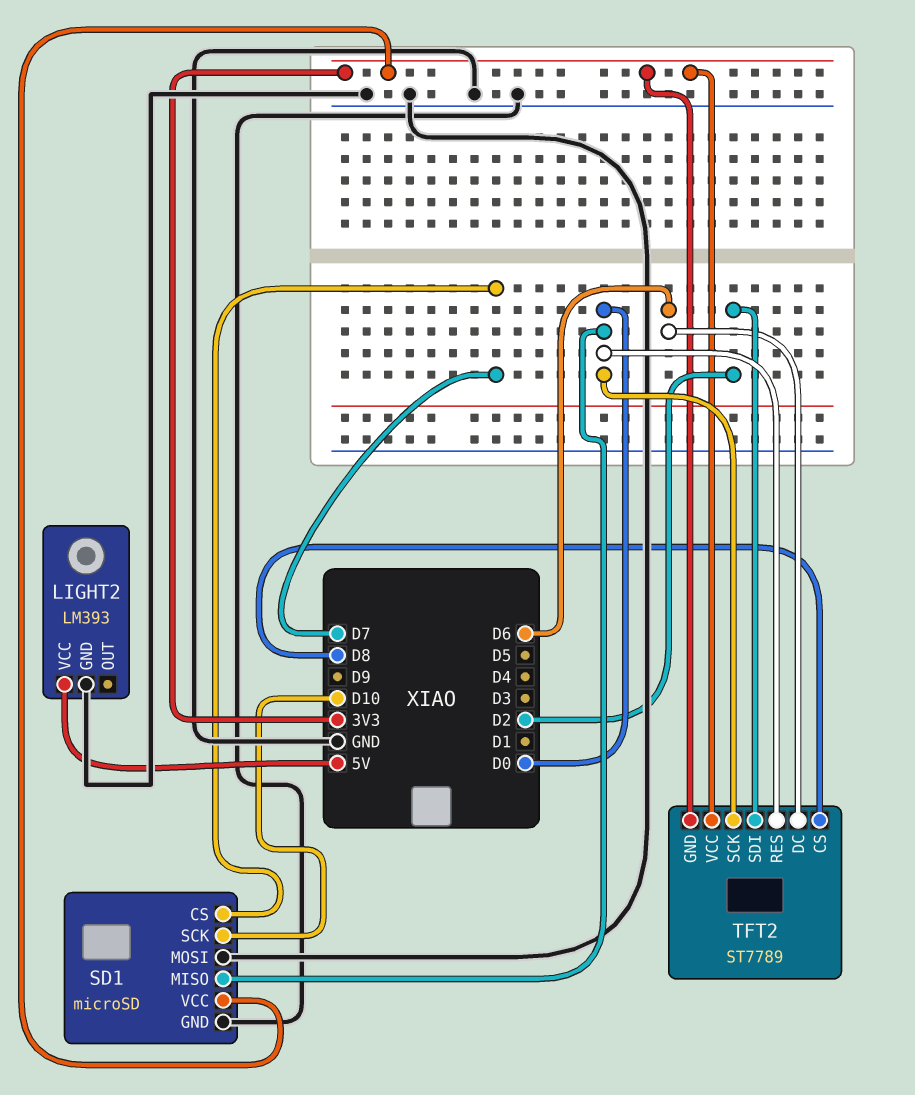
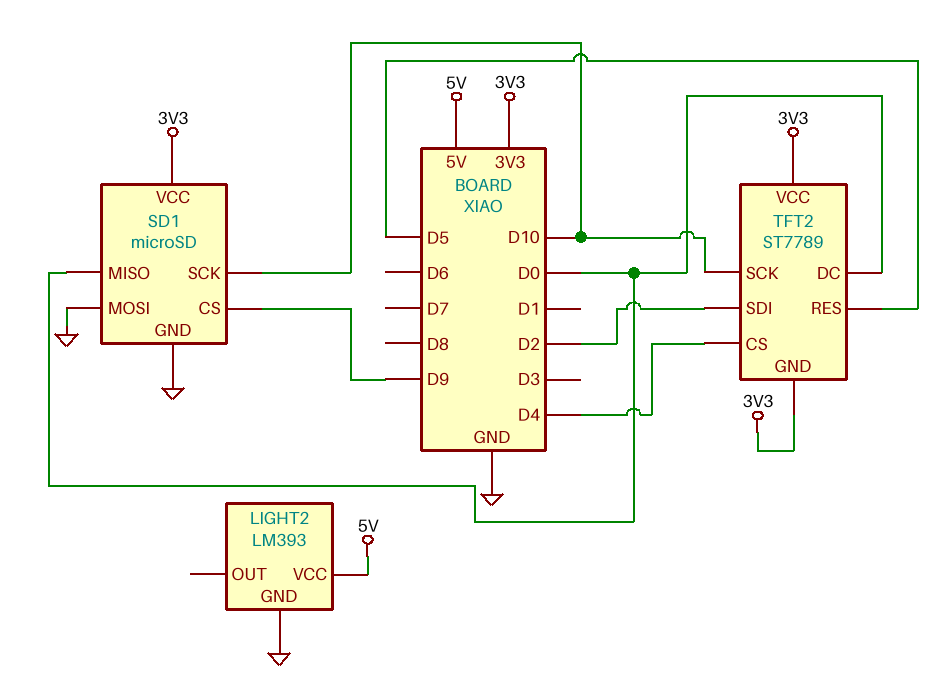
SD1 pin CS: D7 -> D9
TFT2 pin CS: D8 -> D4
TFT2 pin DC: D6 -> D0
TFT2 pin RES: D0 -> D5
TFT2 pin SCK: D0 -> D10

